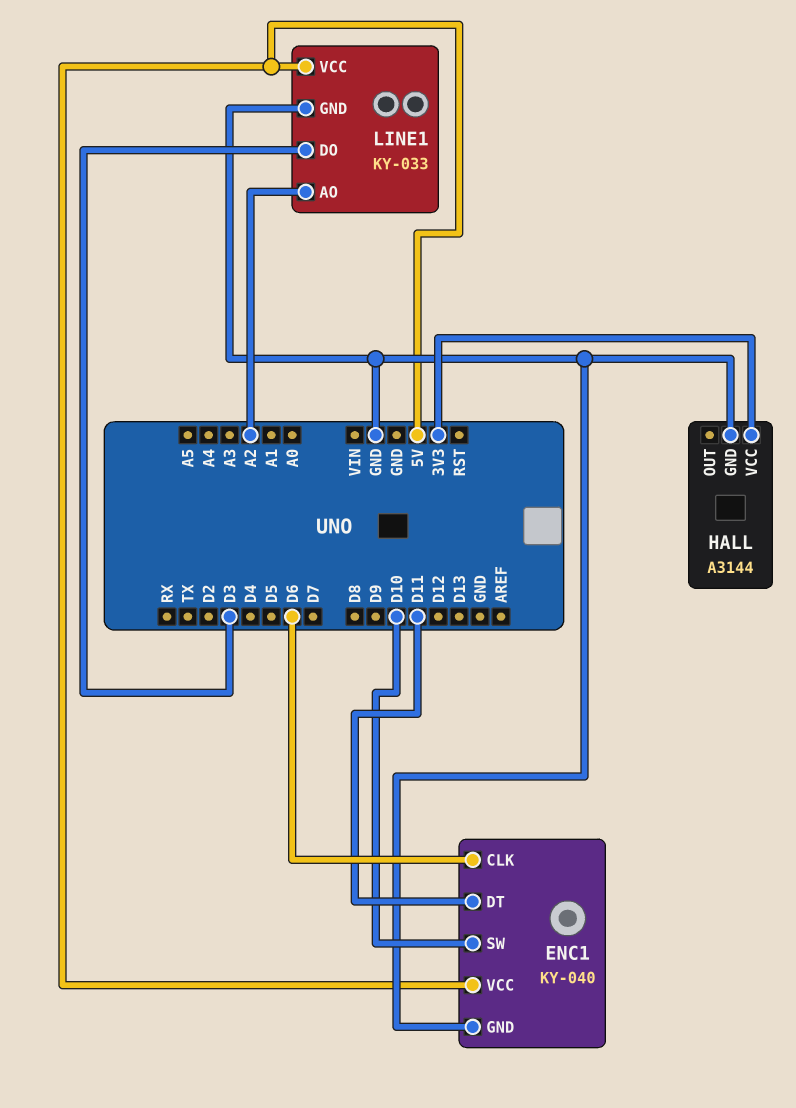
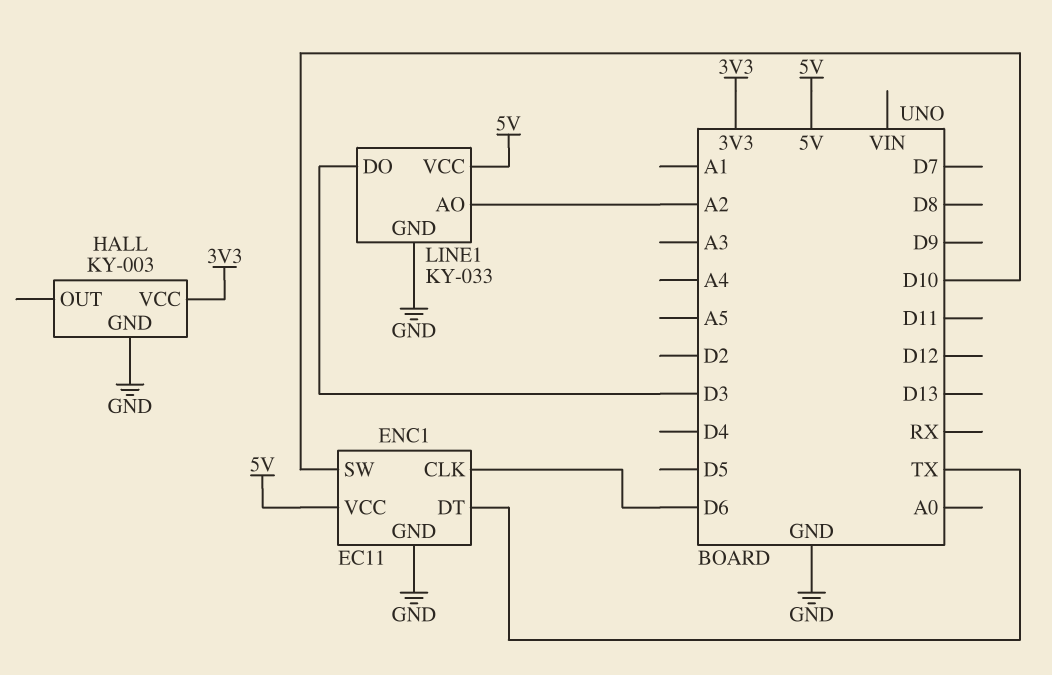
ENC1: KY-040 -> EC11
ENC1 pin DT: D11 -> TX
HALL: A3144 -> KY-003

